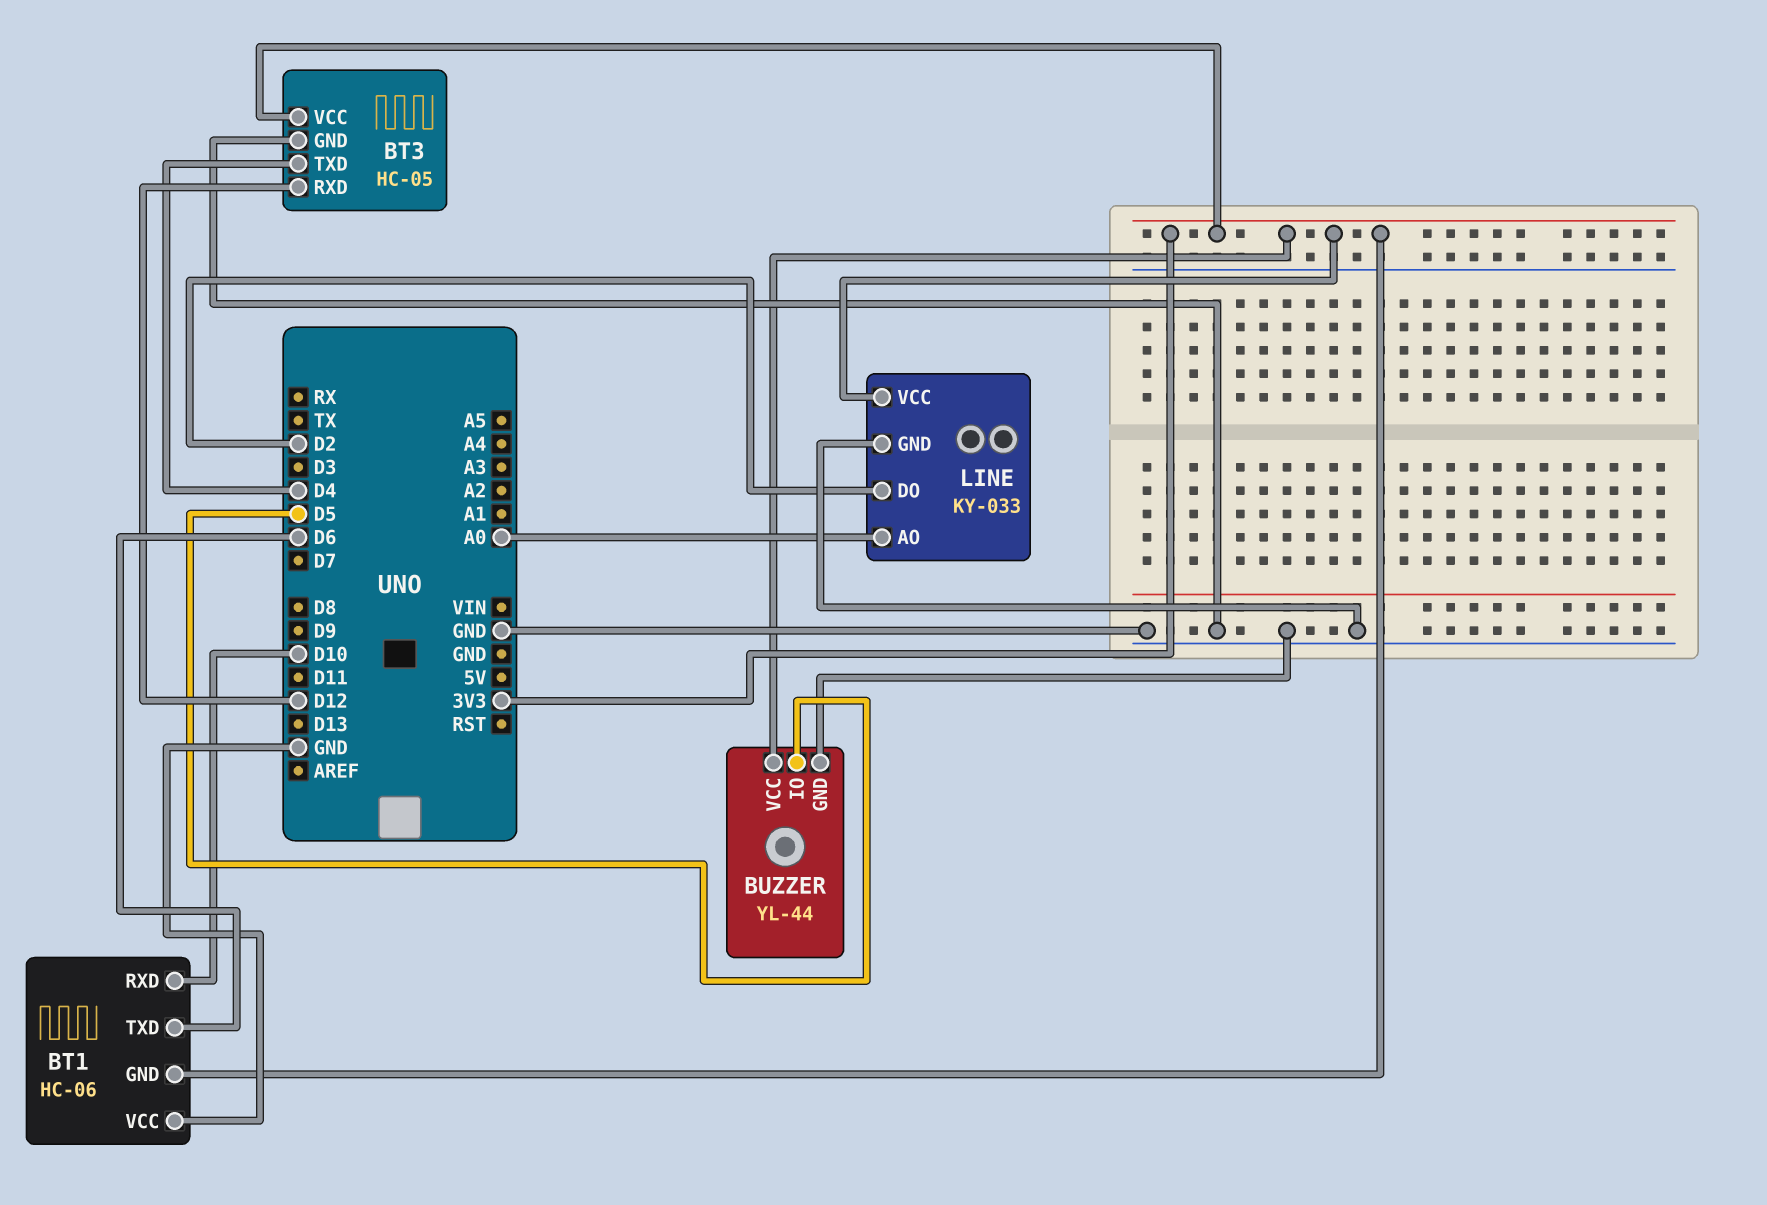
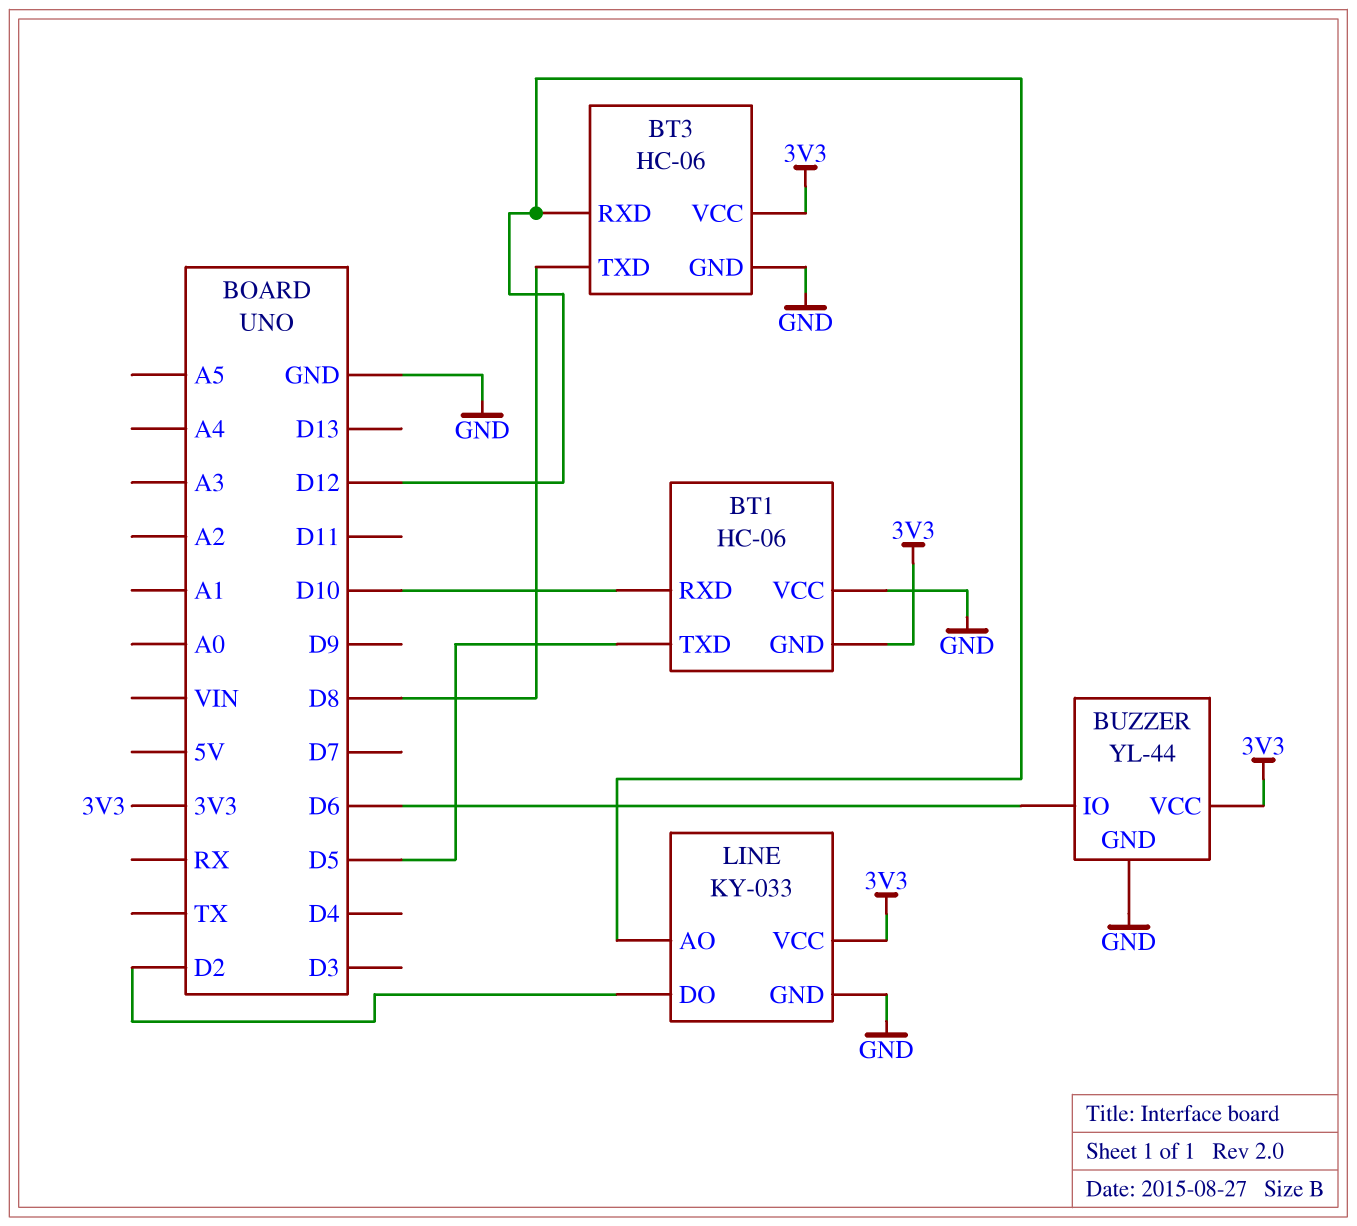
BT1 pin TXD: D6 -> D5
BT3: HC-05 -> HC-06
BT3 pin TXD: D4 -> D8
BUZZER pin IO: D5 -> D6
LINE pin AO: A0 -> D12

